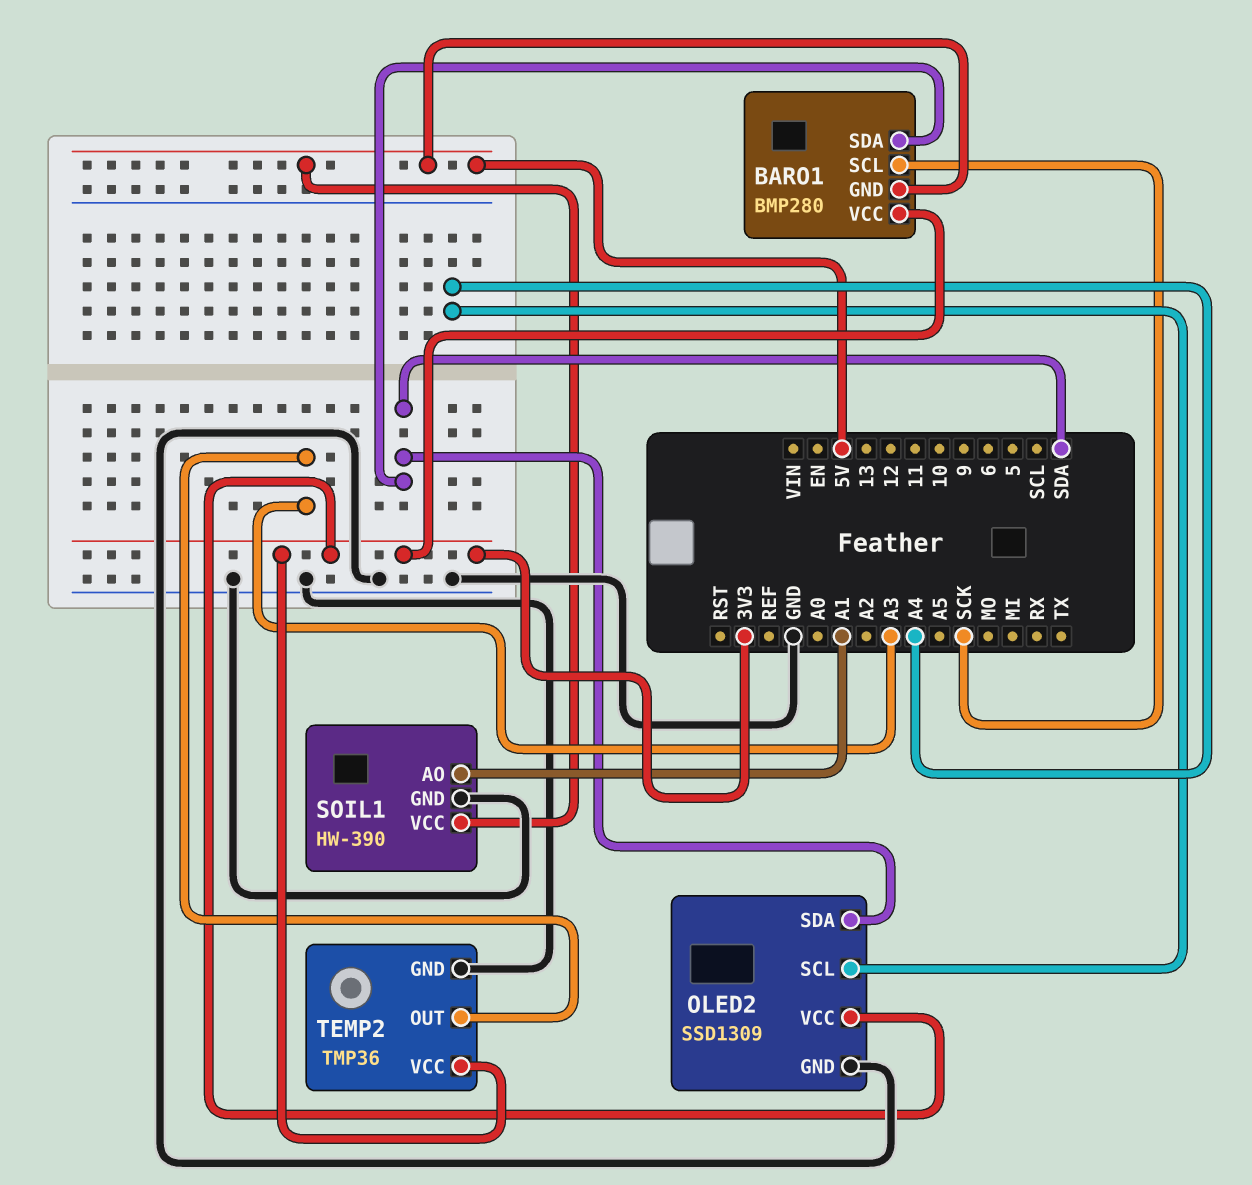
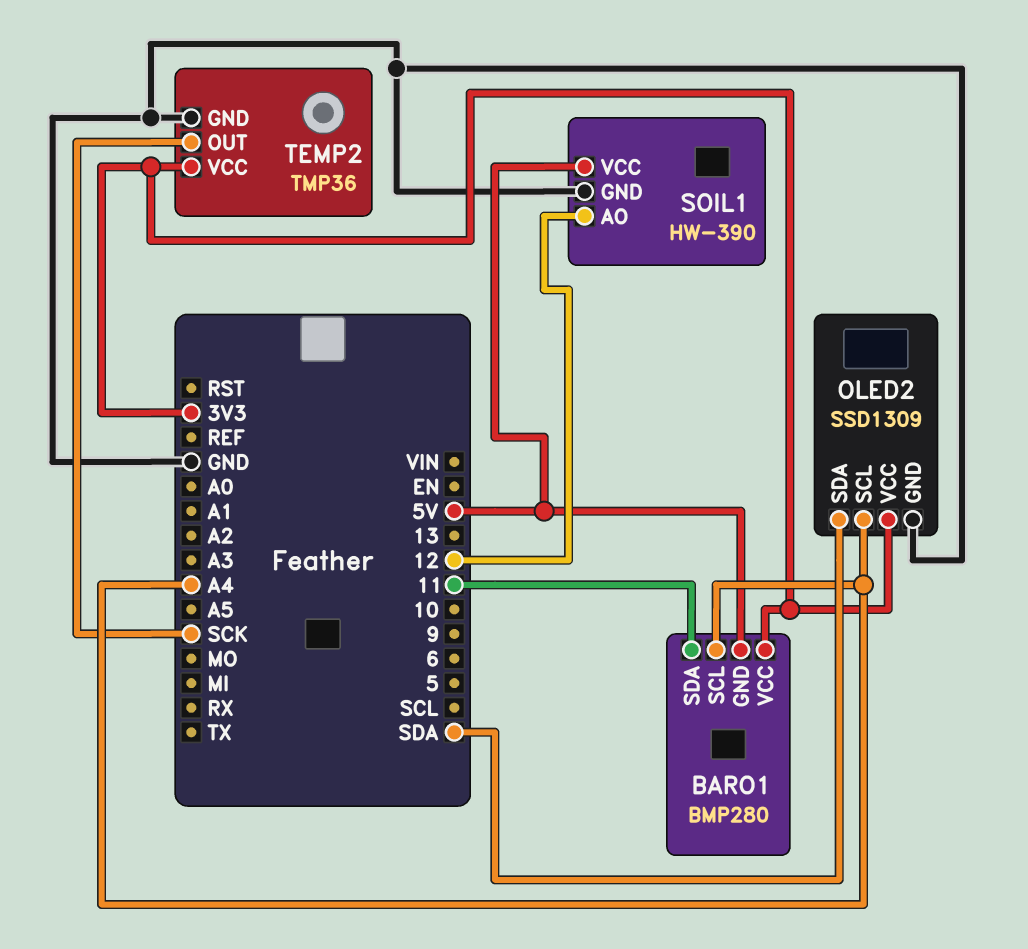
BARO1 pin SCL: SCK -> A4
BARO1 pin SDA: SDA -> 11
SOIL1 pin AO: A1 -> 12
TEMP2 pin OUT: A3 -> SCK

